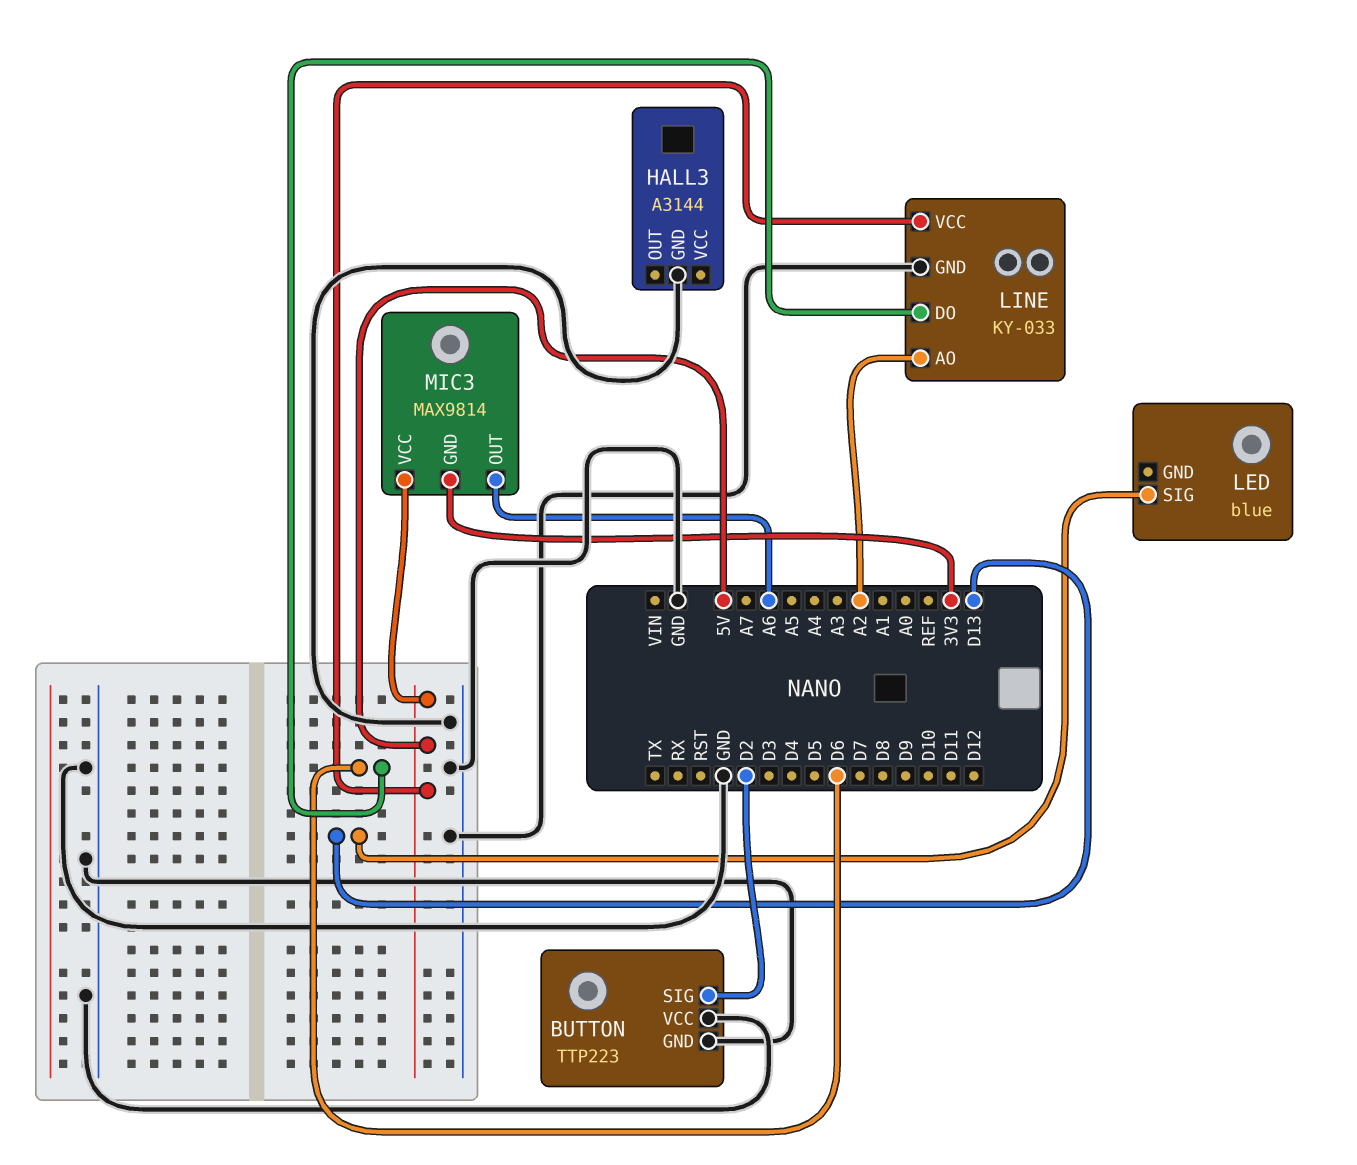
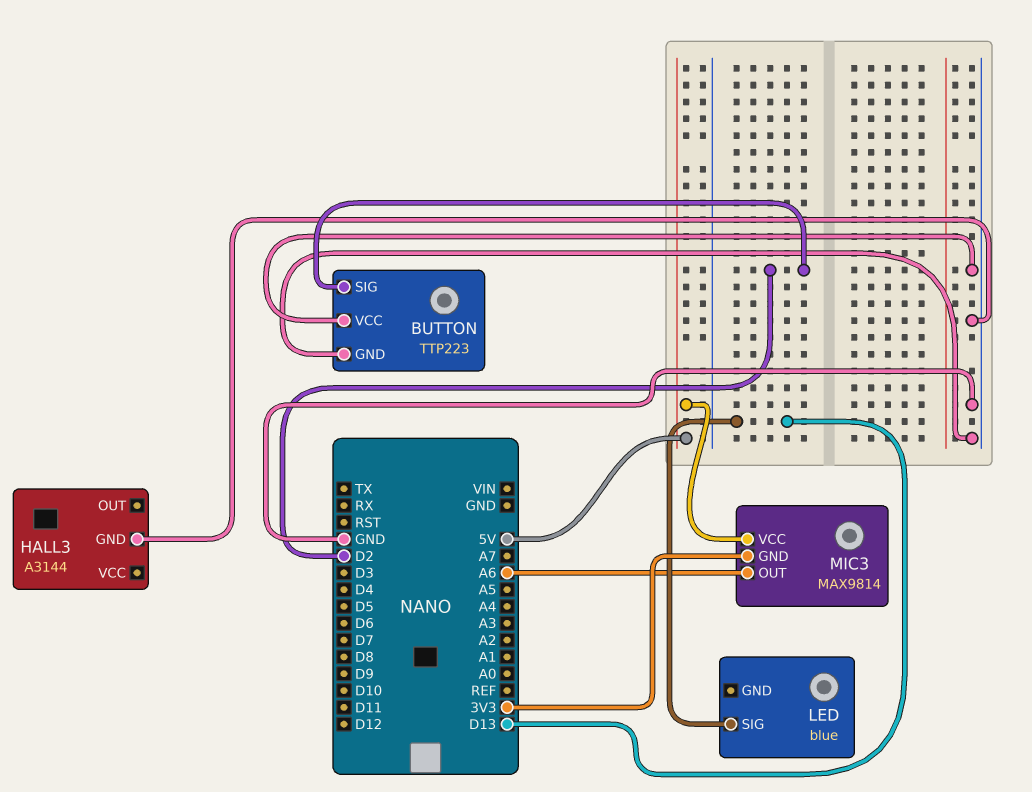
LINE: KY-033 -> none
LINE pin AO: A2 -> none
LINE pin DO: D6 -> none
LINE pin GND: GND -> none
LINE pin VCC: 5V -> none

